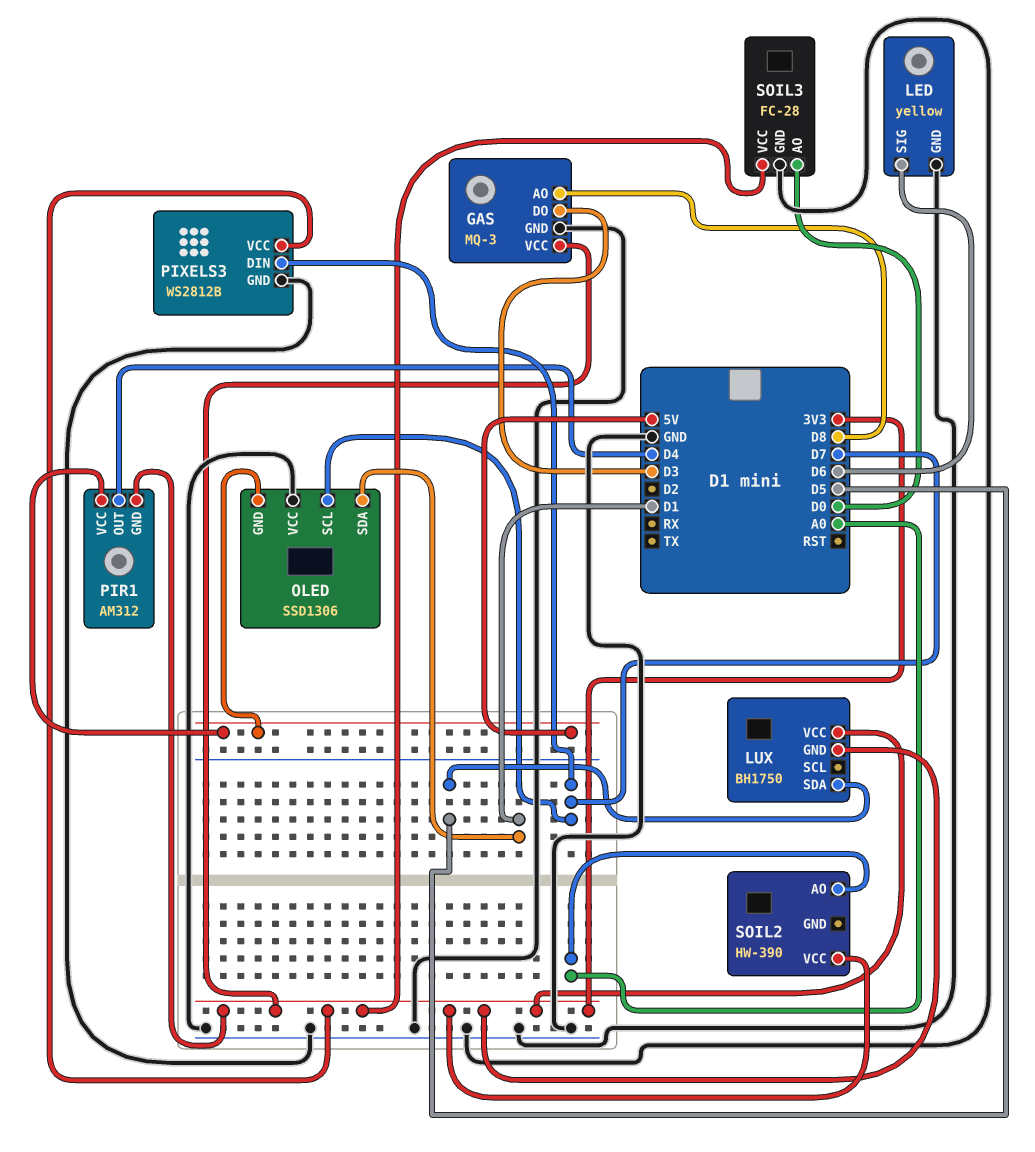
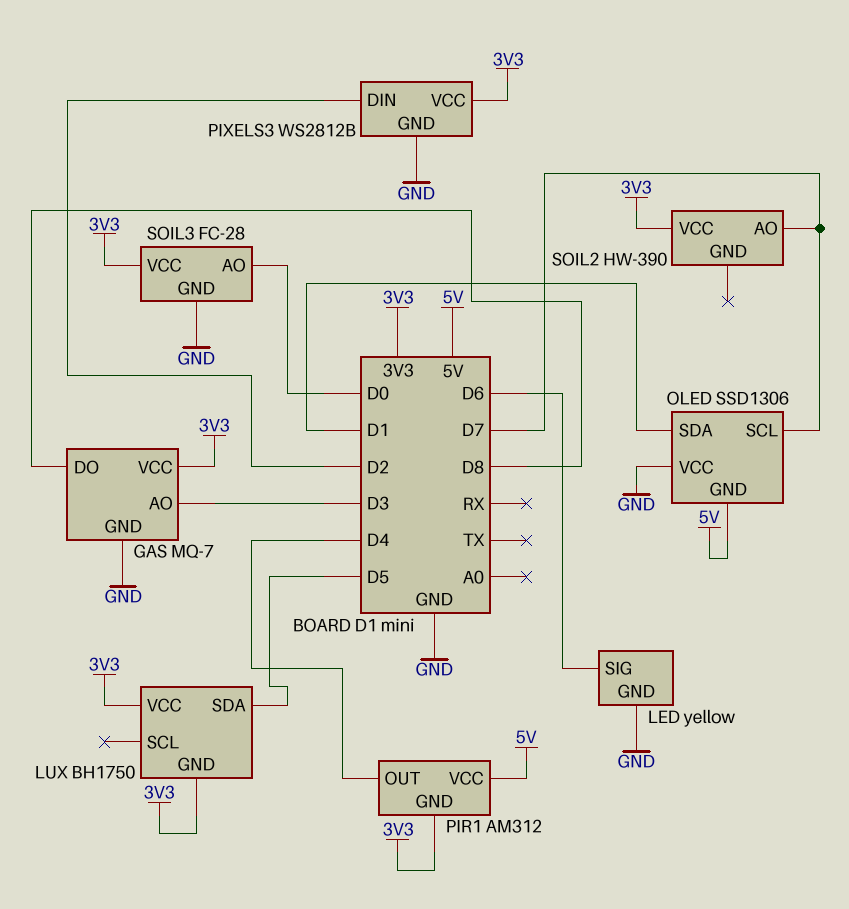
GAS: MQ-3 -> MQ-7
GAS pin AO: D8 -> D3
GAS pin DO: D3 -> D8
PIXELS3 pin DIN: D7 -> D2
SOIL2 pin AO: A0 -> D7

